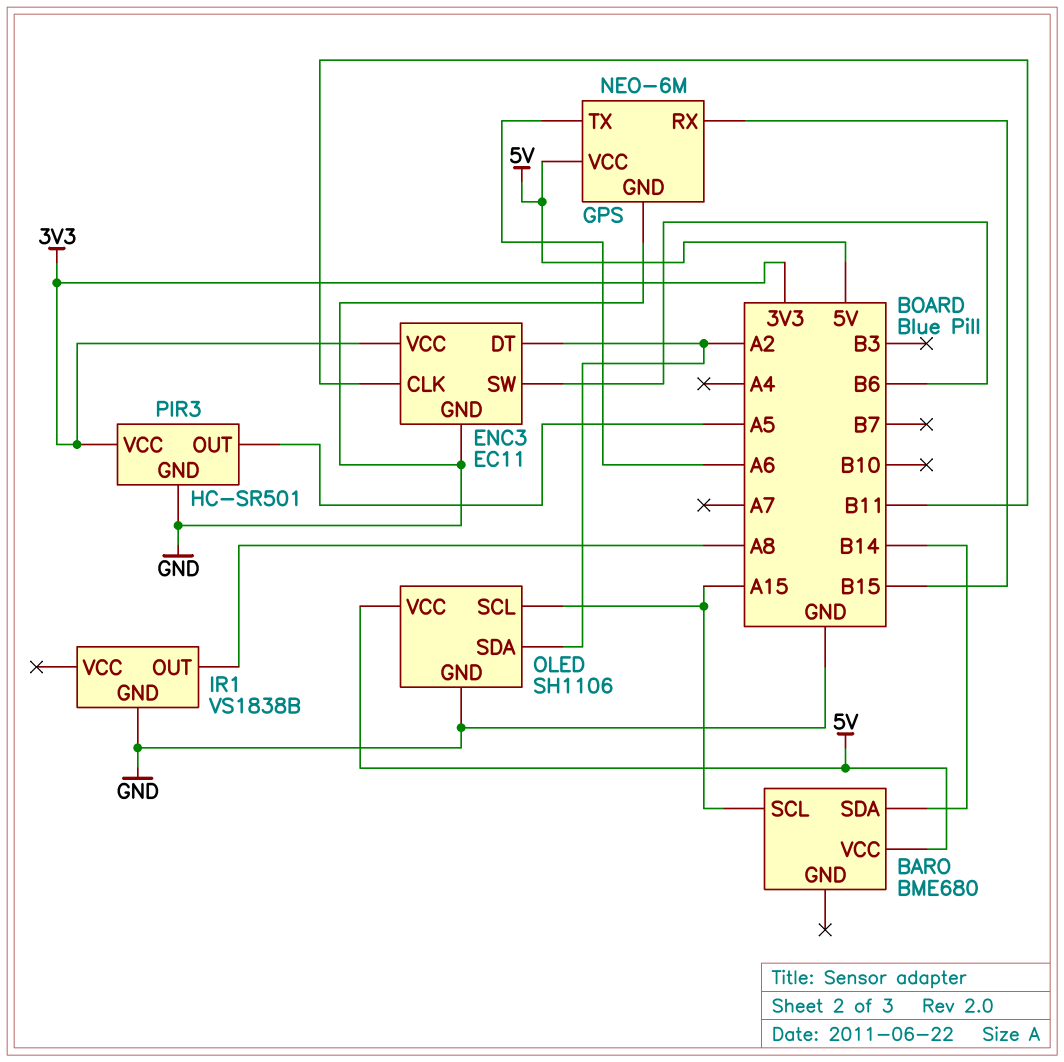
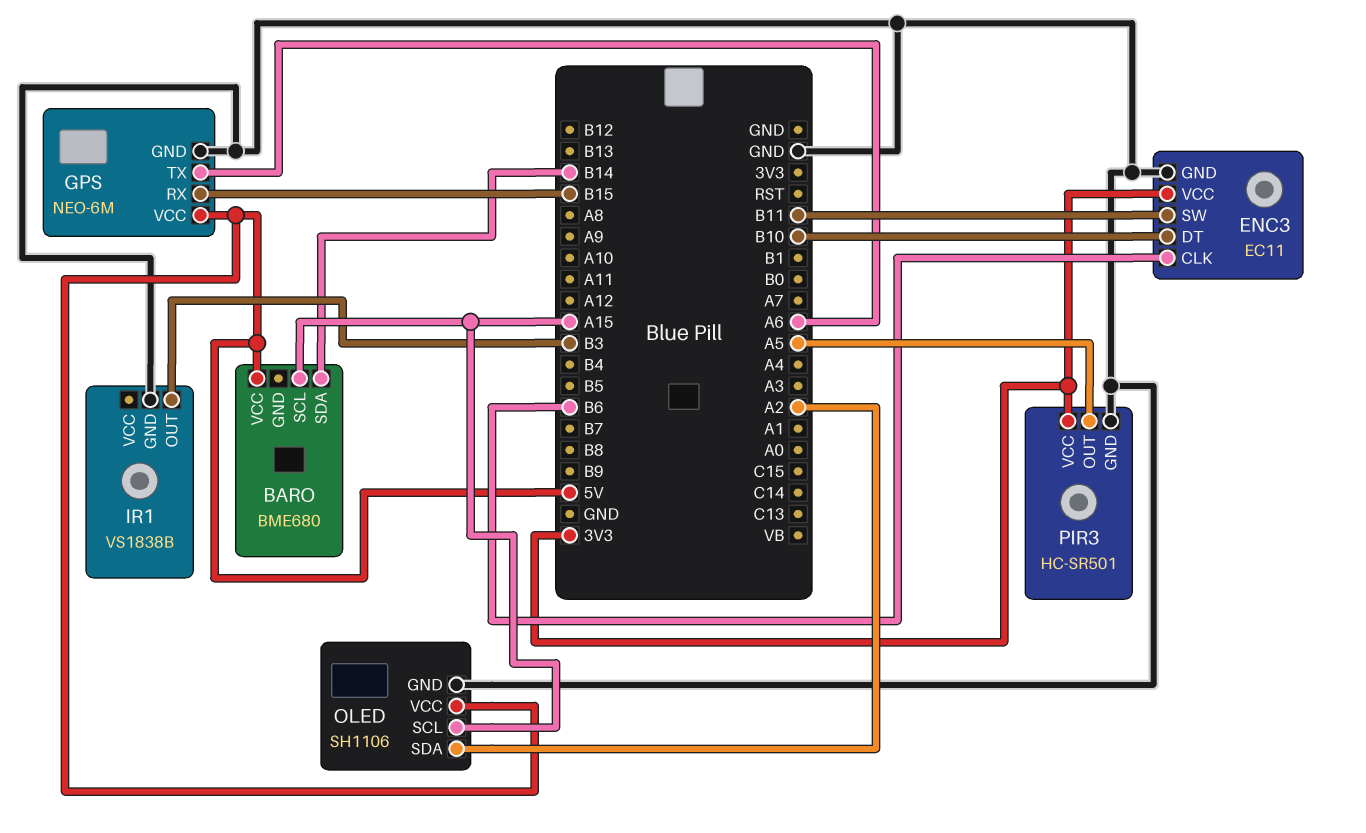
ENC3 pin CLK: B11 -> B6
ENC3 pin DT: A2 -> B10
ENC3 pin SW: B6 -> B11
IR1 pin OUT: A8 -> B3

